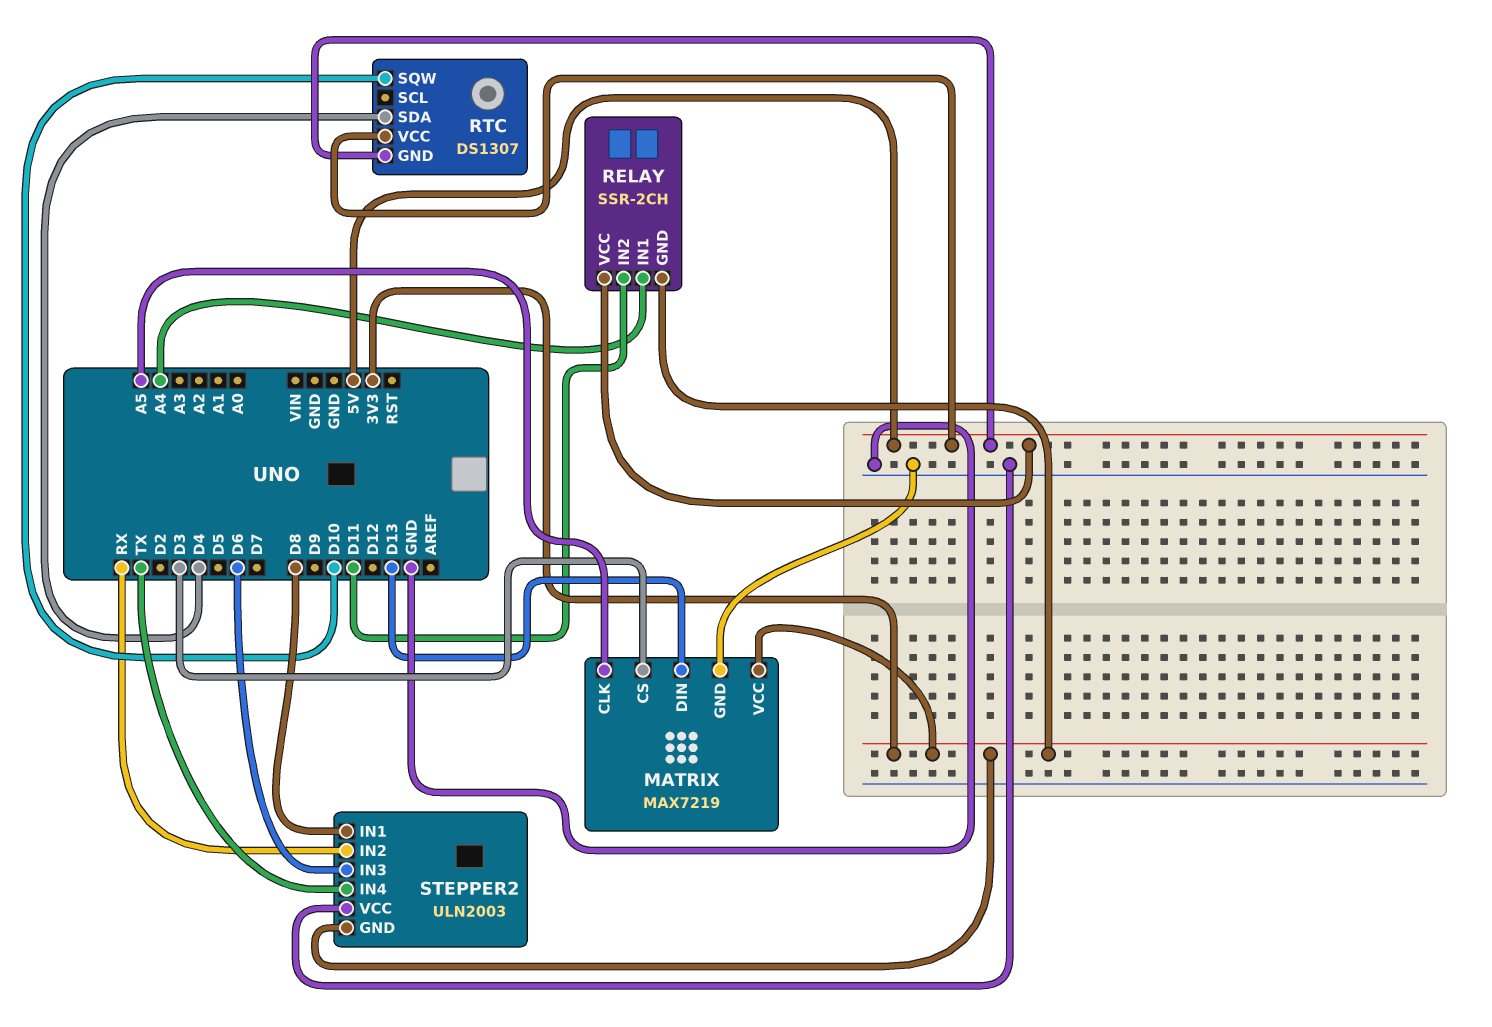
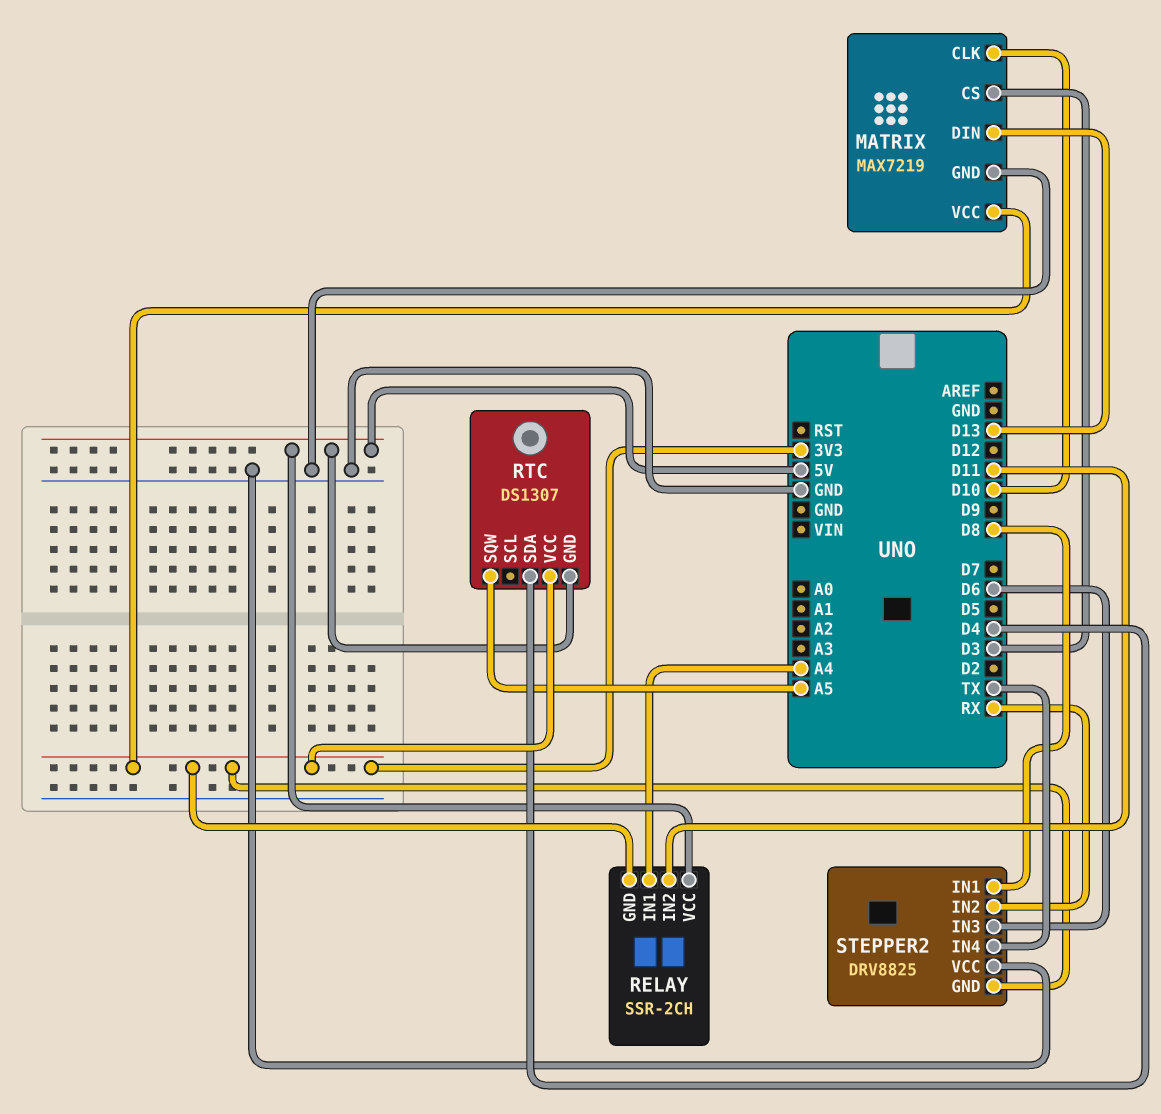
MATRIX pin CLK: A5 -> D10
RTC pin SQW: D10 -> A5
RTC pin VCC: 5V -> 3V3
STEPPER2: ULN2003 -> DRV8825

